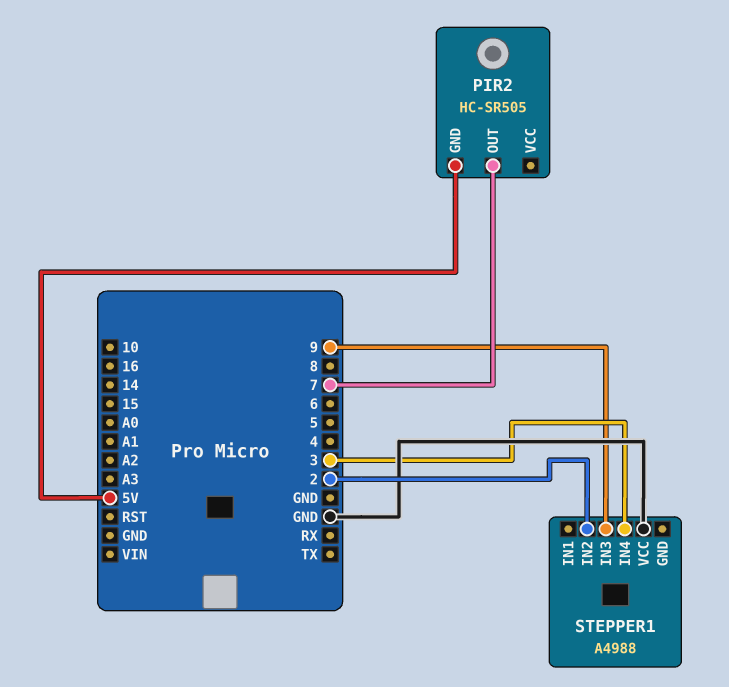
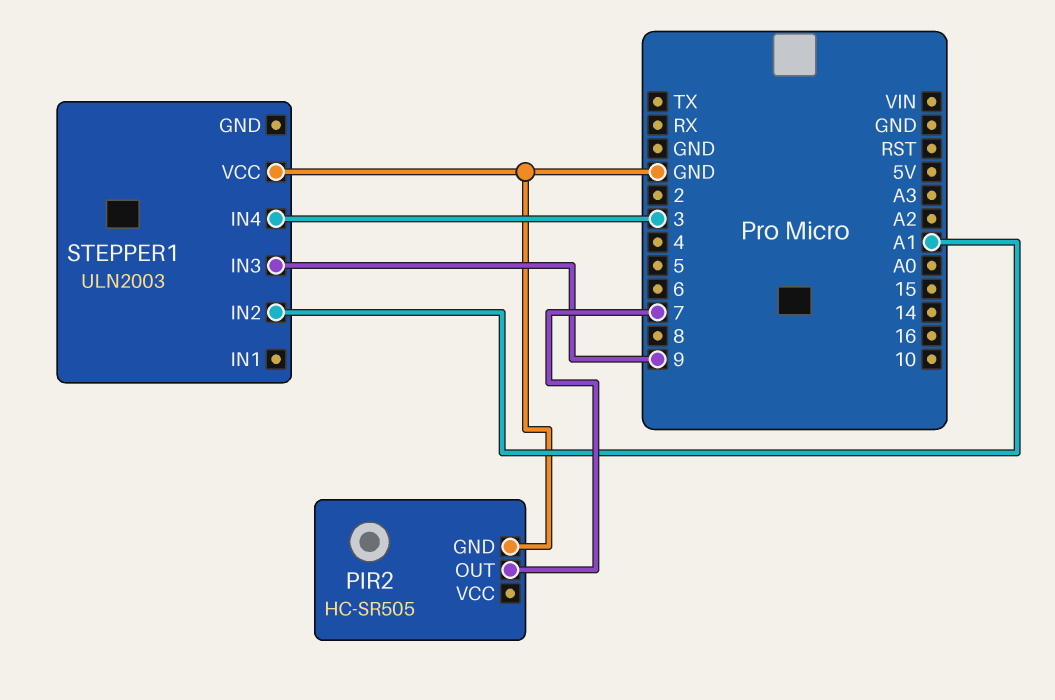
PIR2 pin GND: 5V -> GND
STEPPER1: A4988 -> ULN2003
STEPPER1 pin IN2: 2 -> A1

